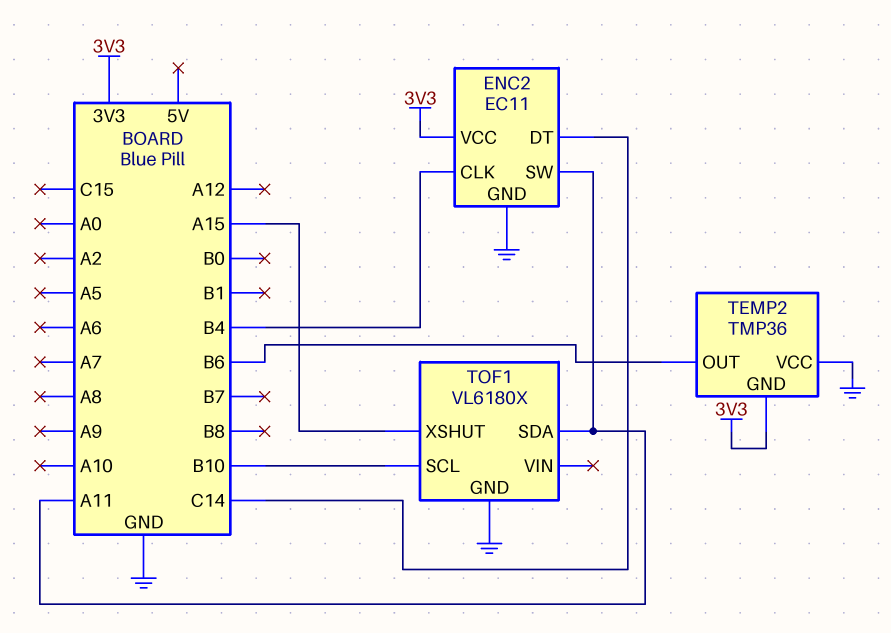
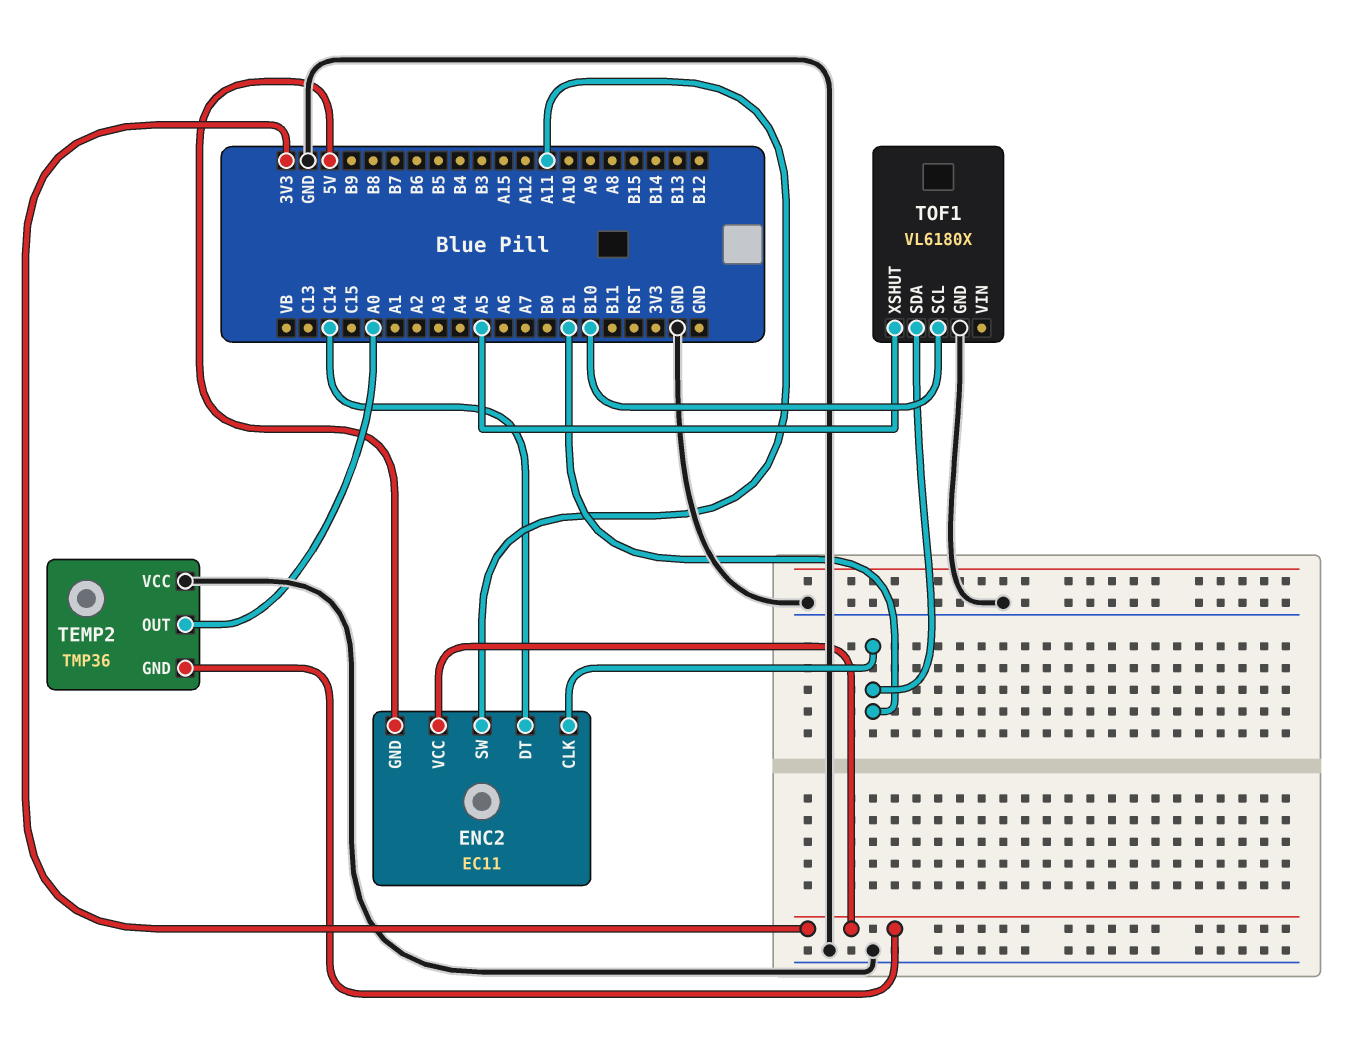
ENC2 pin CLK: B4 -> B1
ENC2 pin GND: GND -> 5V
TEMP2 pin OUT: B6 -> A0
TOF1 pin SDA: A11 -> B1
TOF1 pin XSHUT: A15 -> A5

